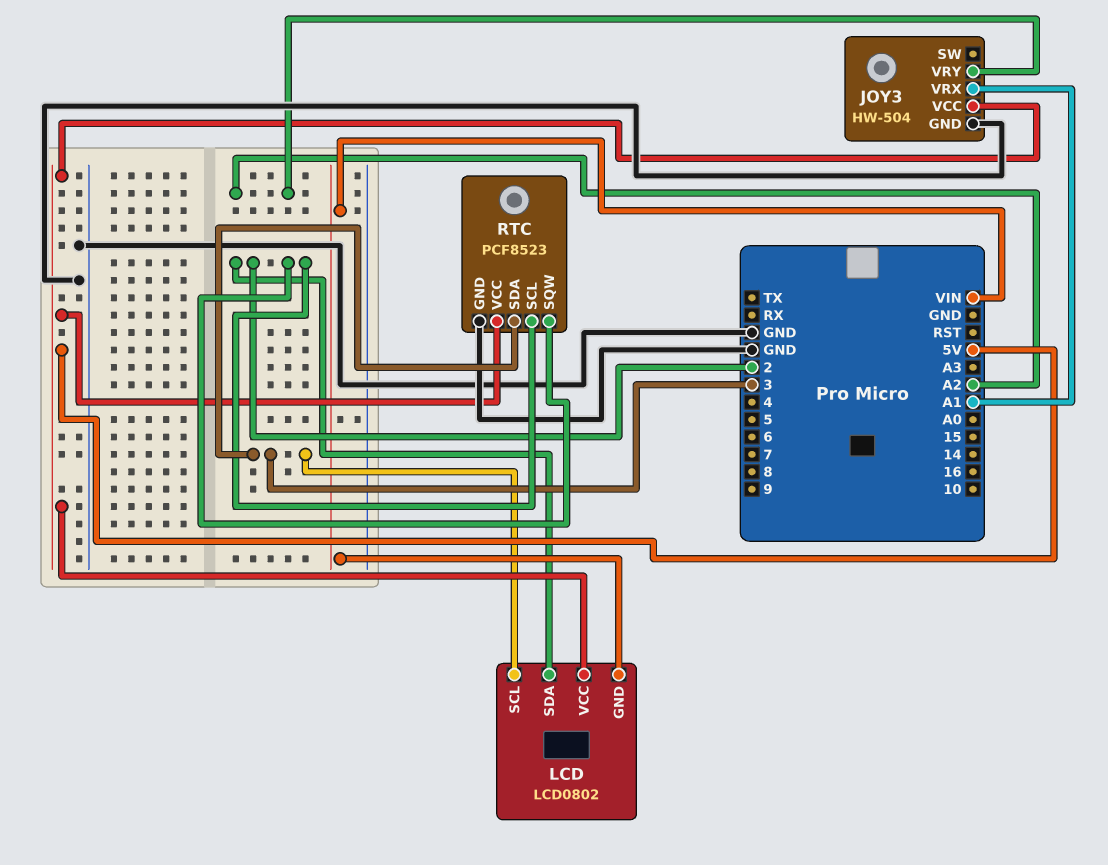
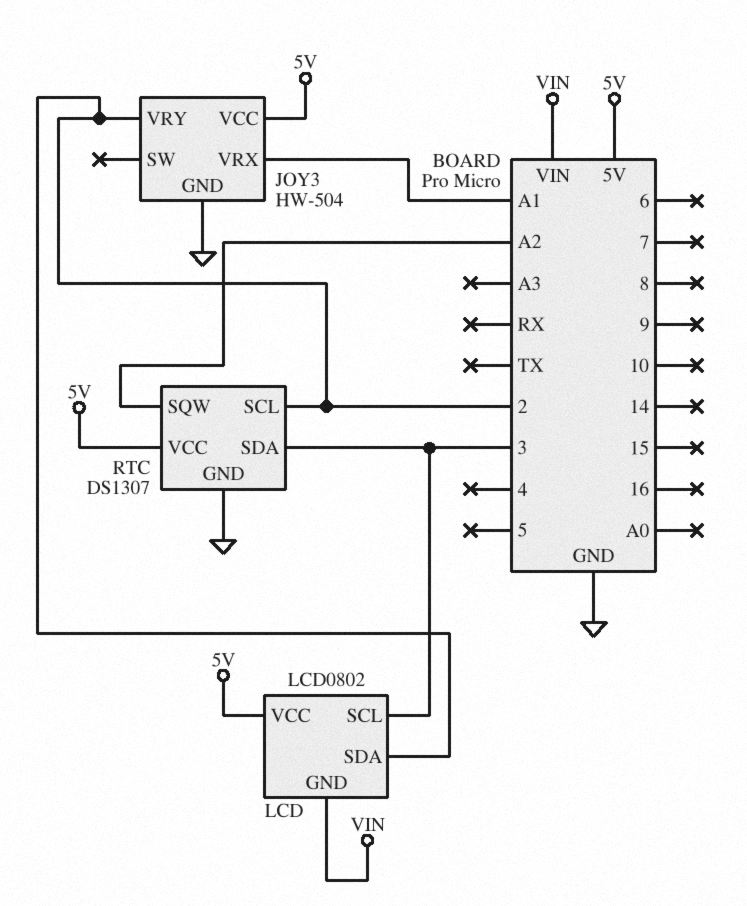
JOY3 pin VRY: A2 -> 2
RTC: PCF8523 -> DS1307
RTC pin SQW: 2 -> A2

